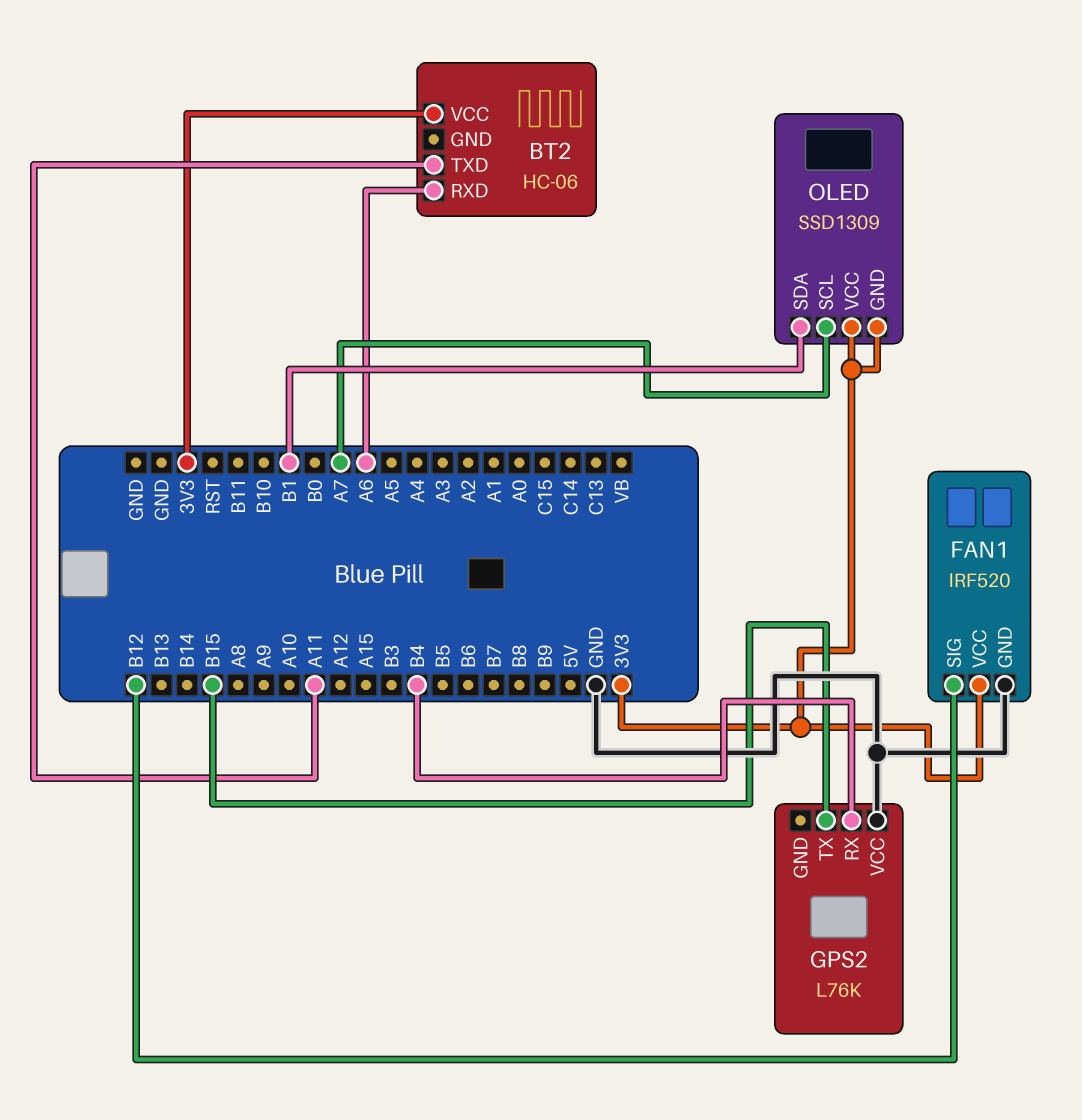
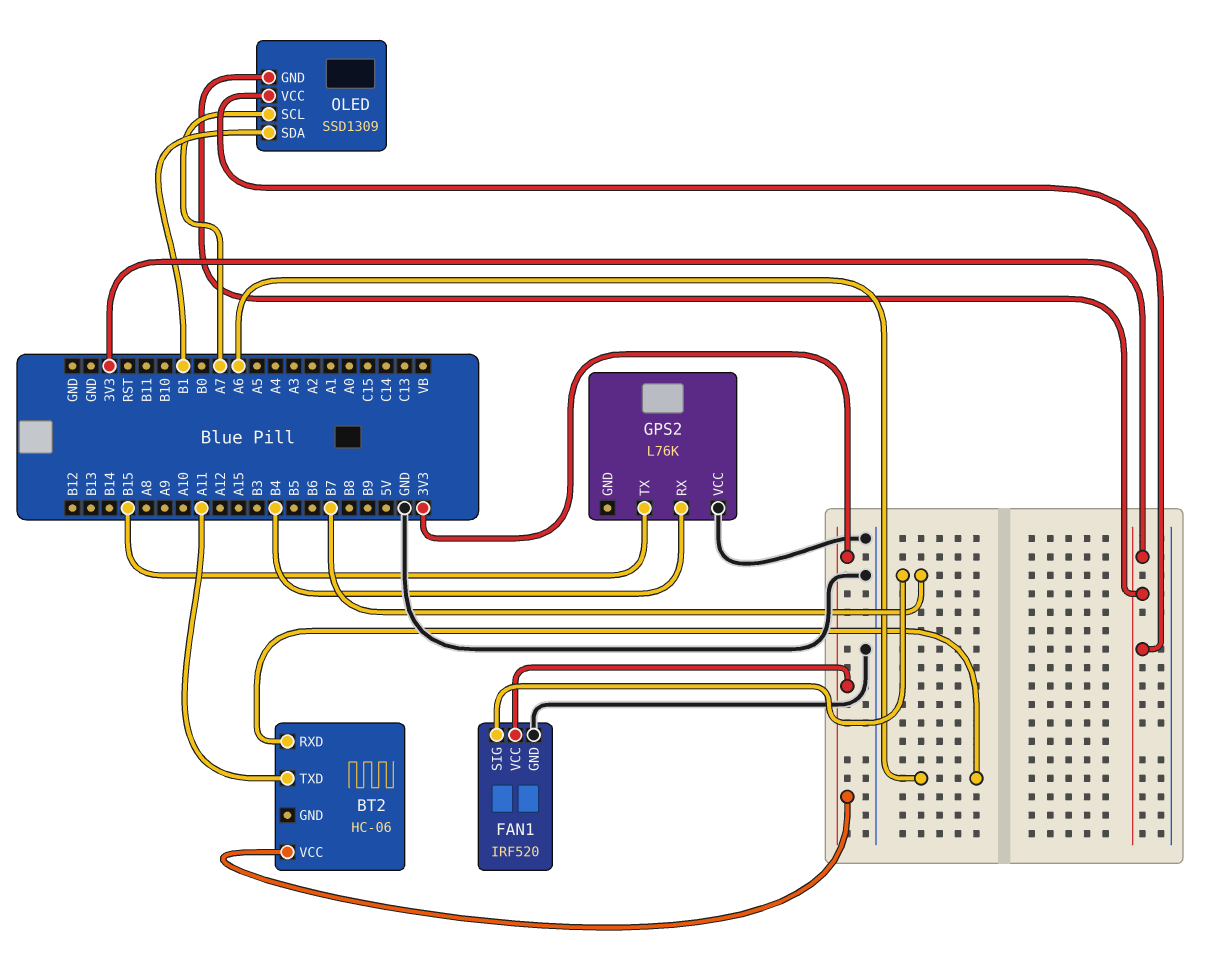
FAN1 pin SIG: B12 -> B7

